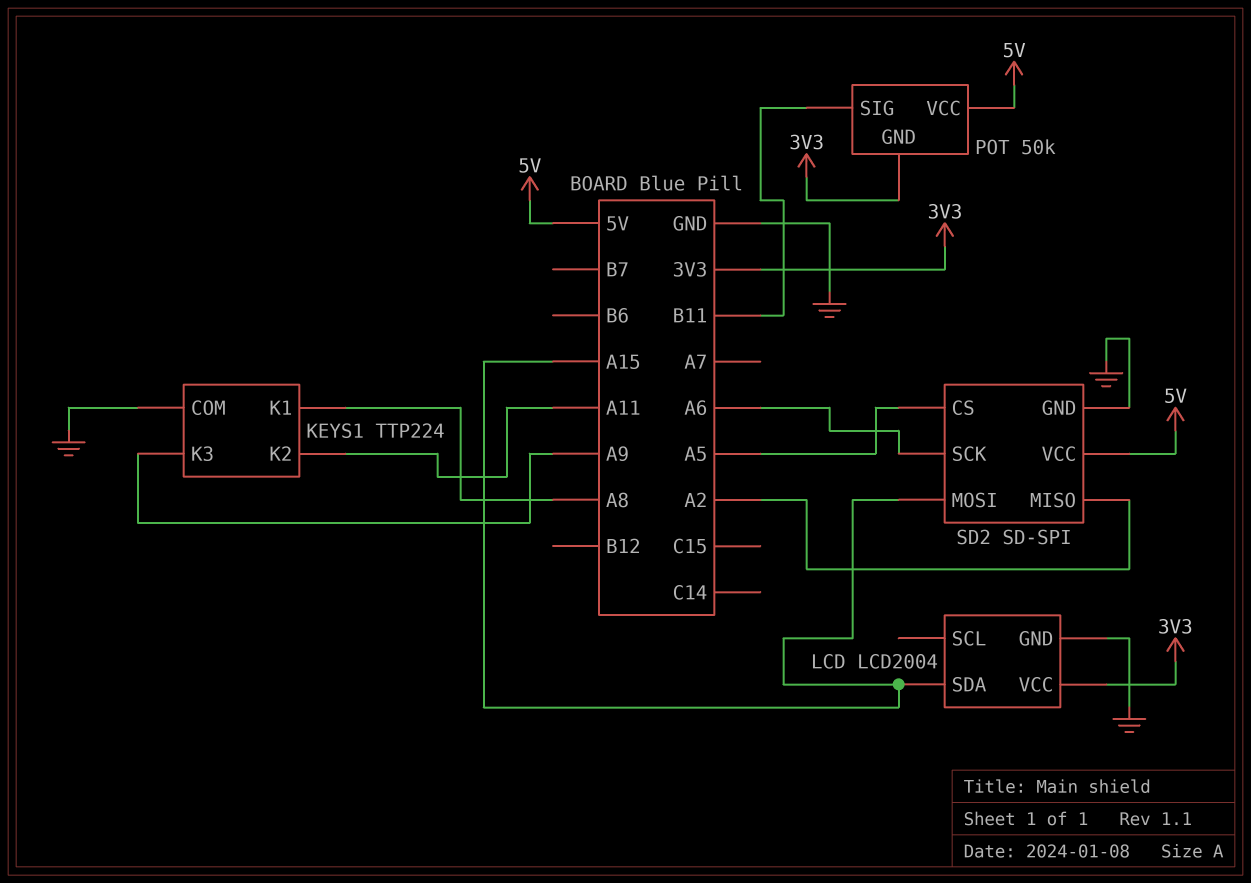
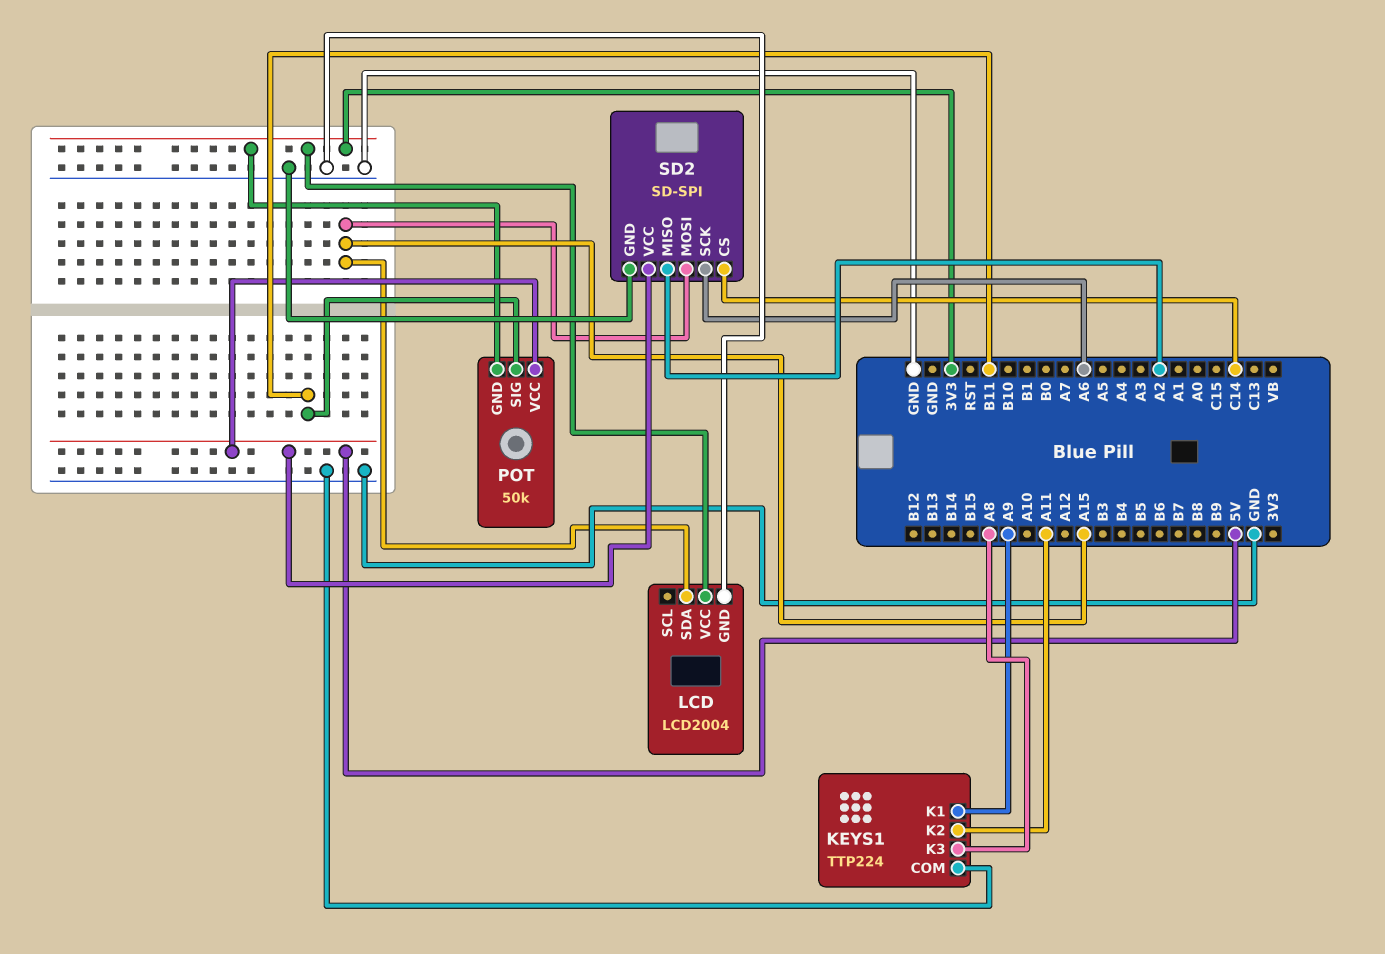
KEYS1 pin K1: A8 -> A9
KEYS1 pin K3: A9 -> A8
SD2 pin CS: A5 -> C14

